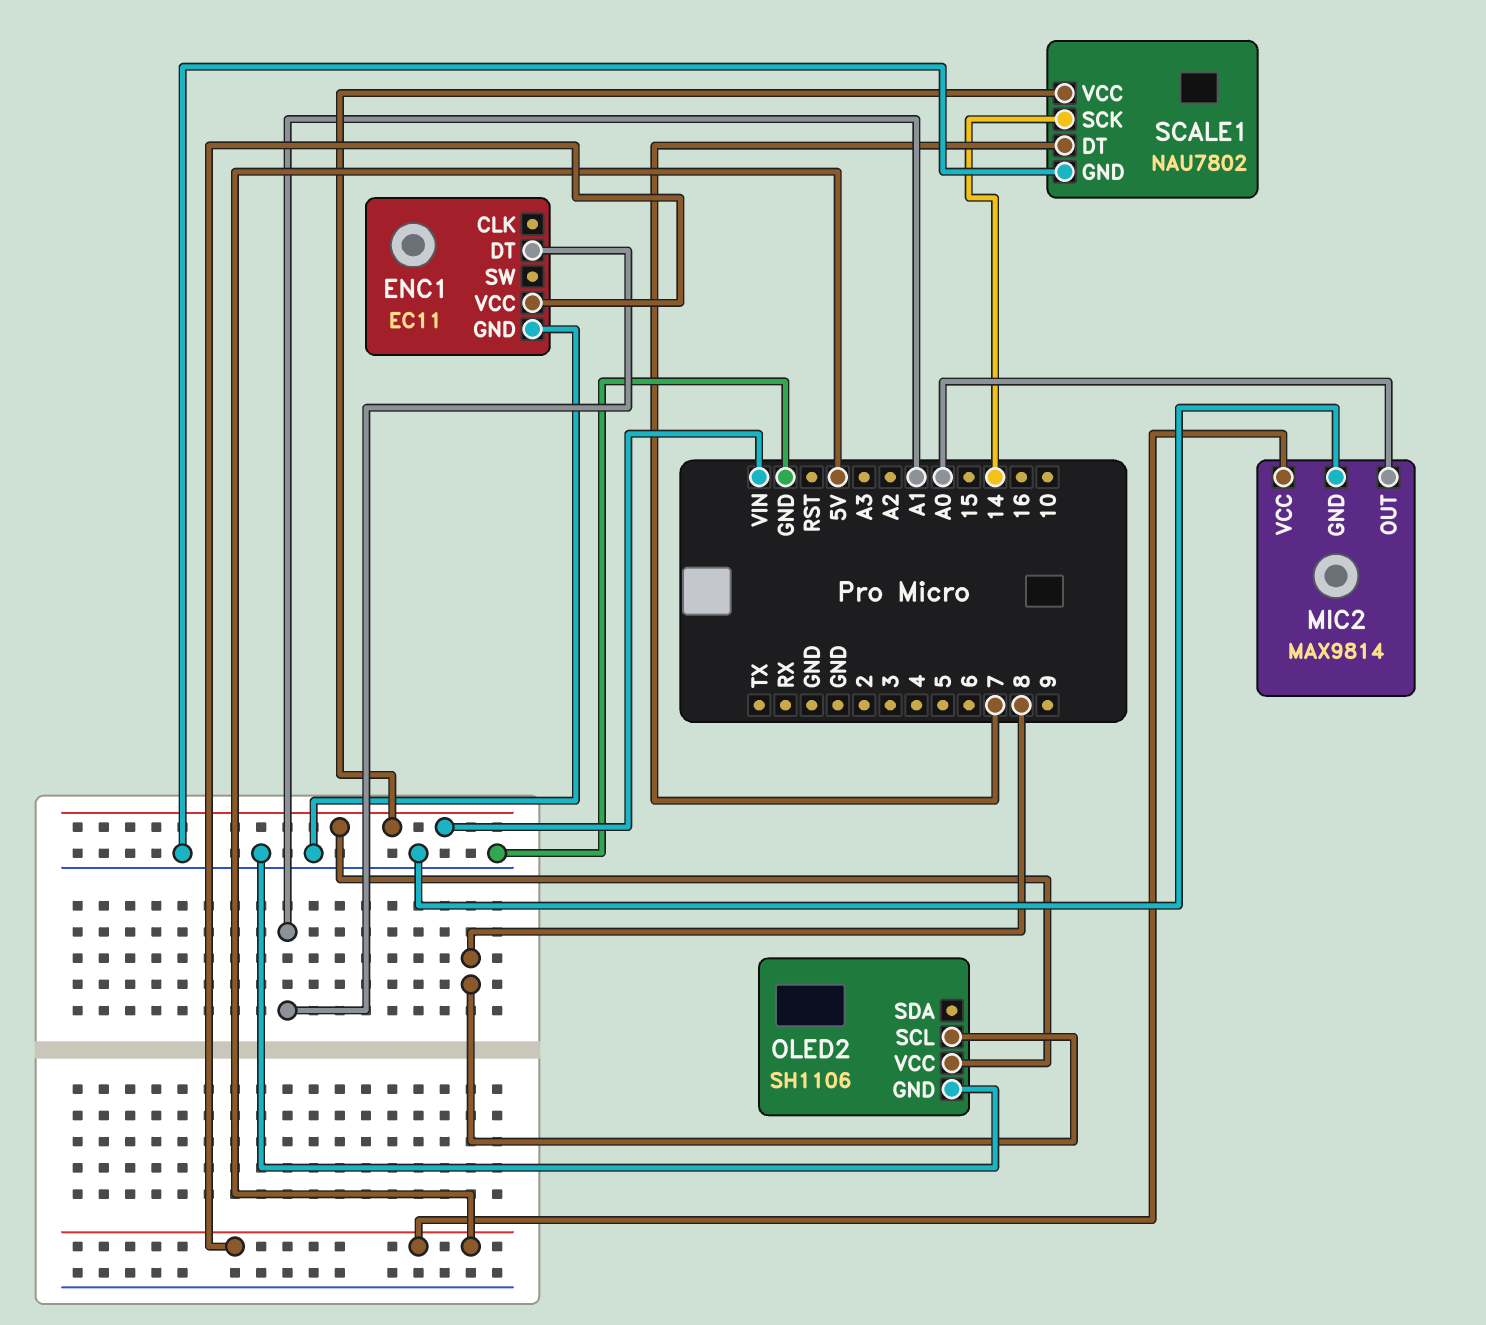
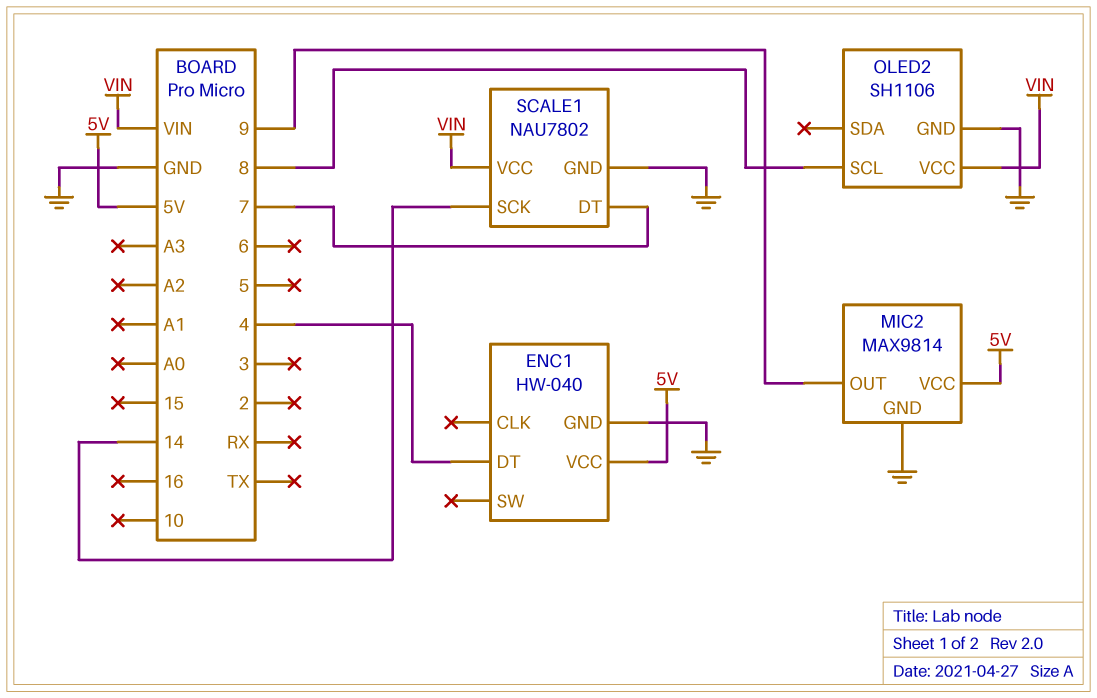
ENC1: EC11 -> HW-040
ENC1 pin DT: A1 -> 4
MIC2 pin OUT: A0 -> 9

